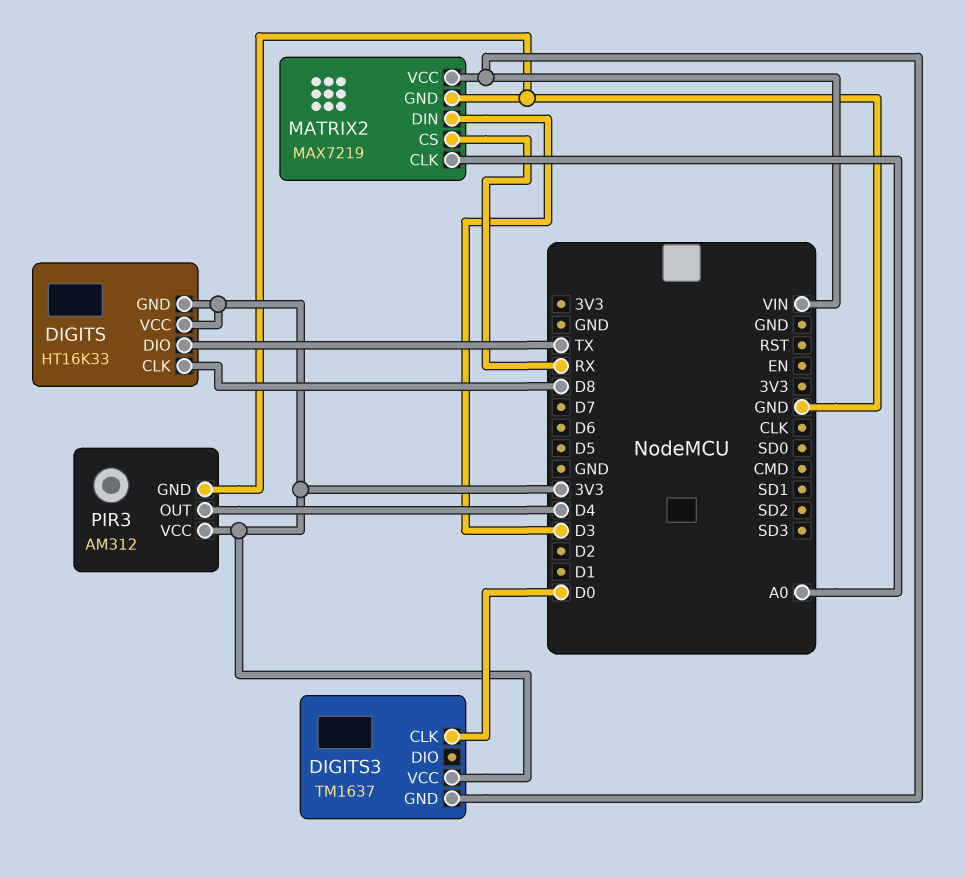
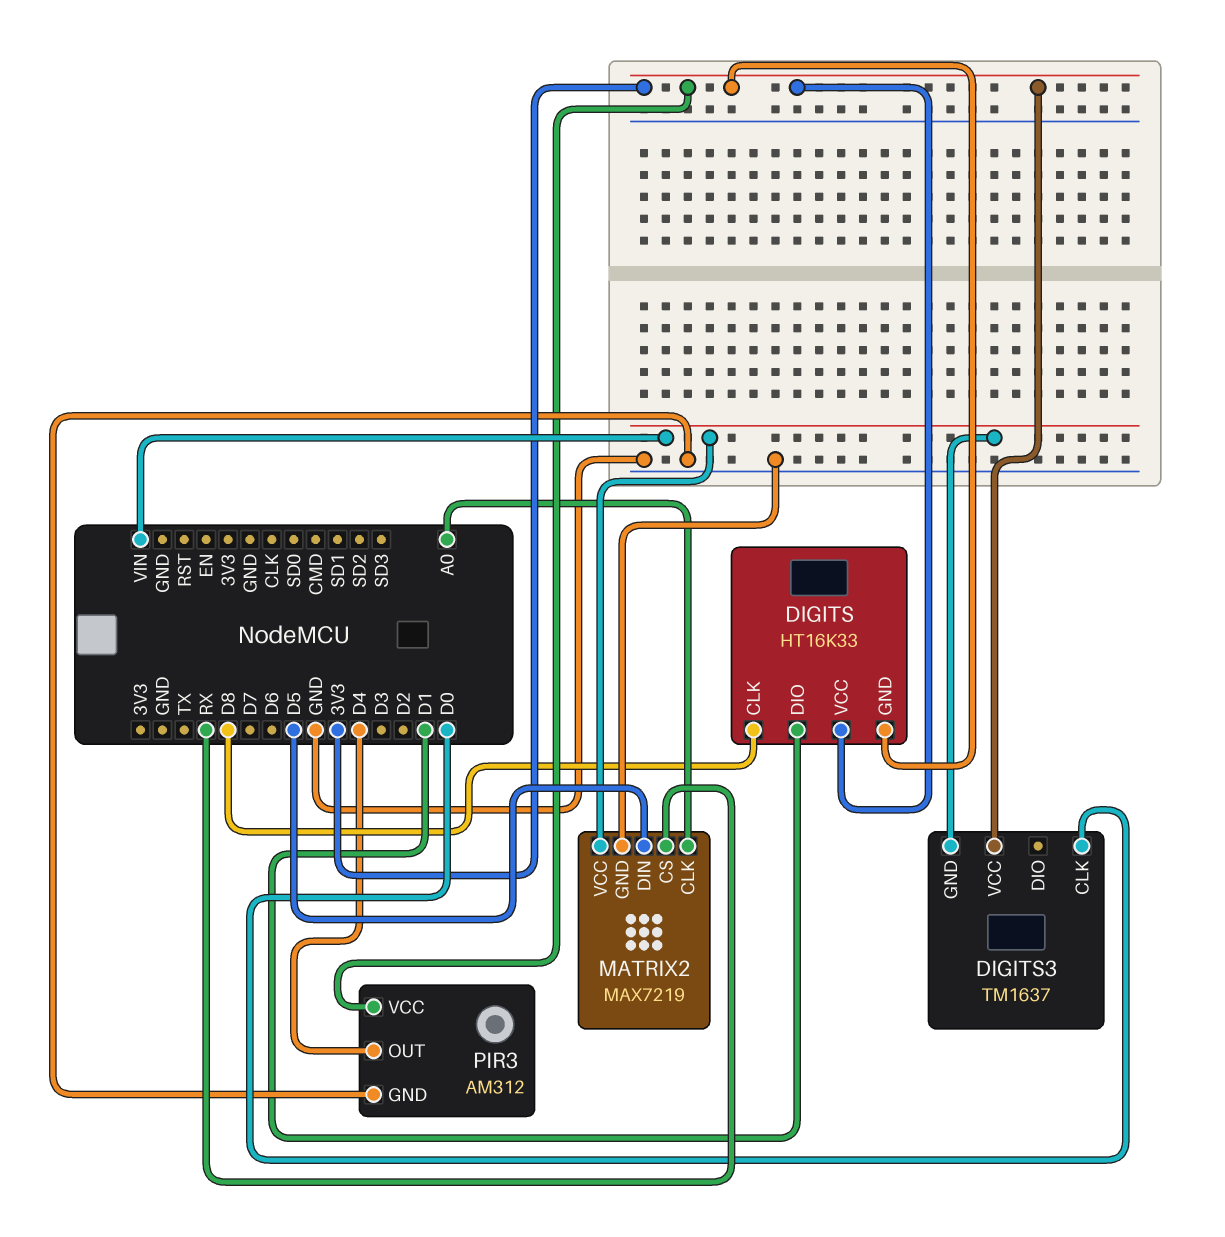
DIGITS pin DIO: TX -> D1
MATRIX2 pin DIN: D3 -> D5

